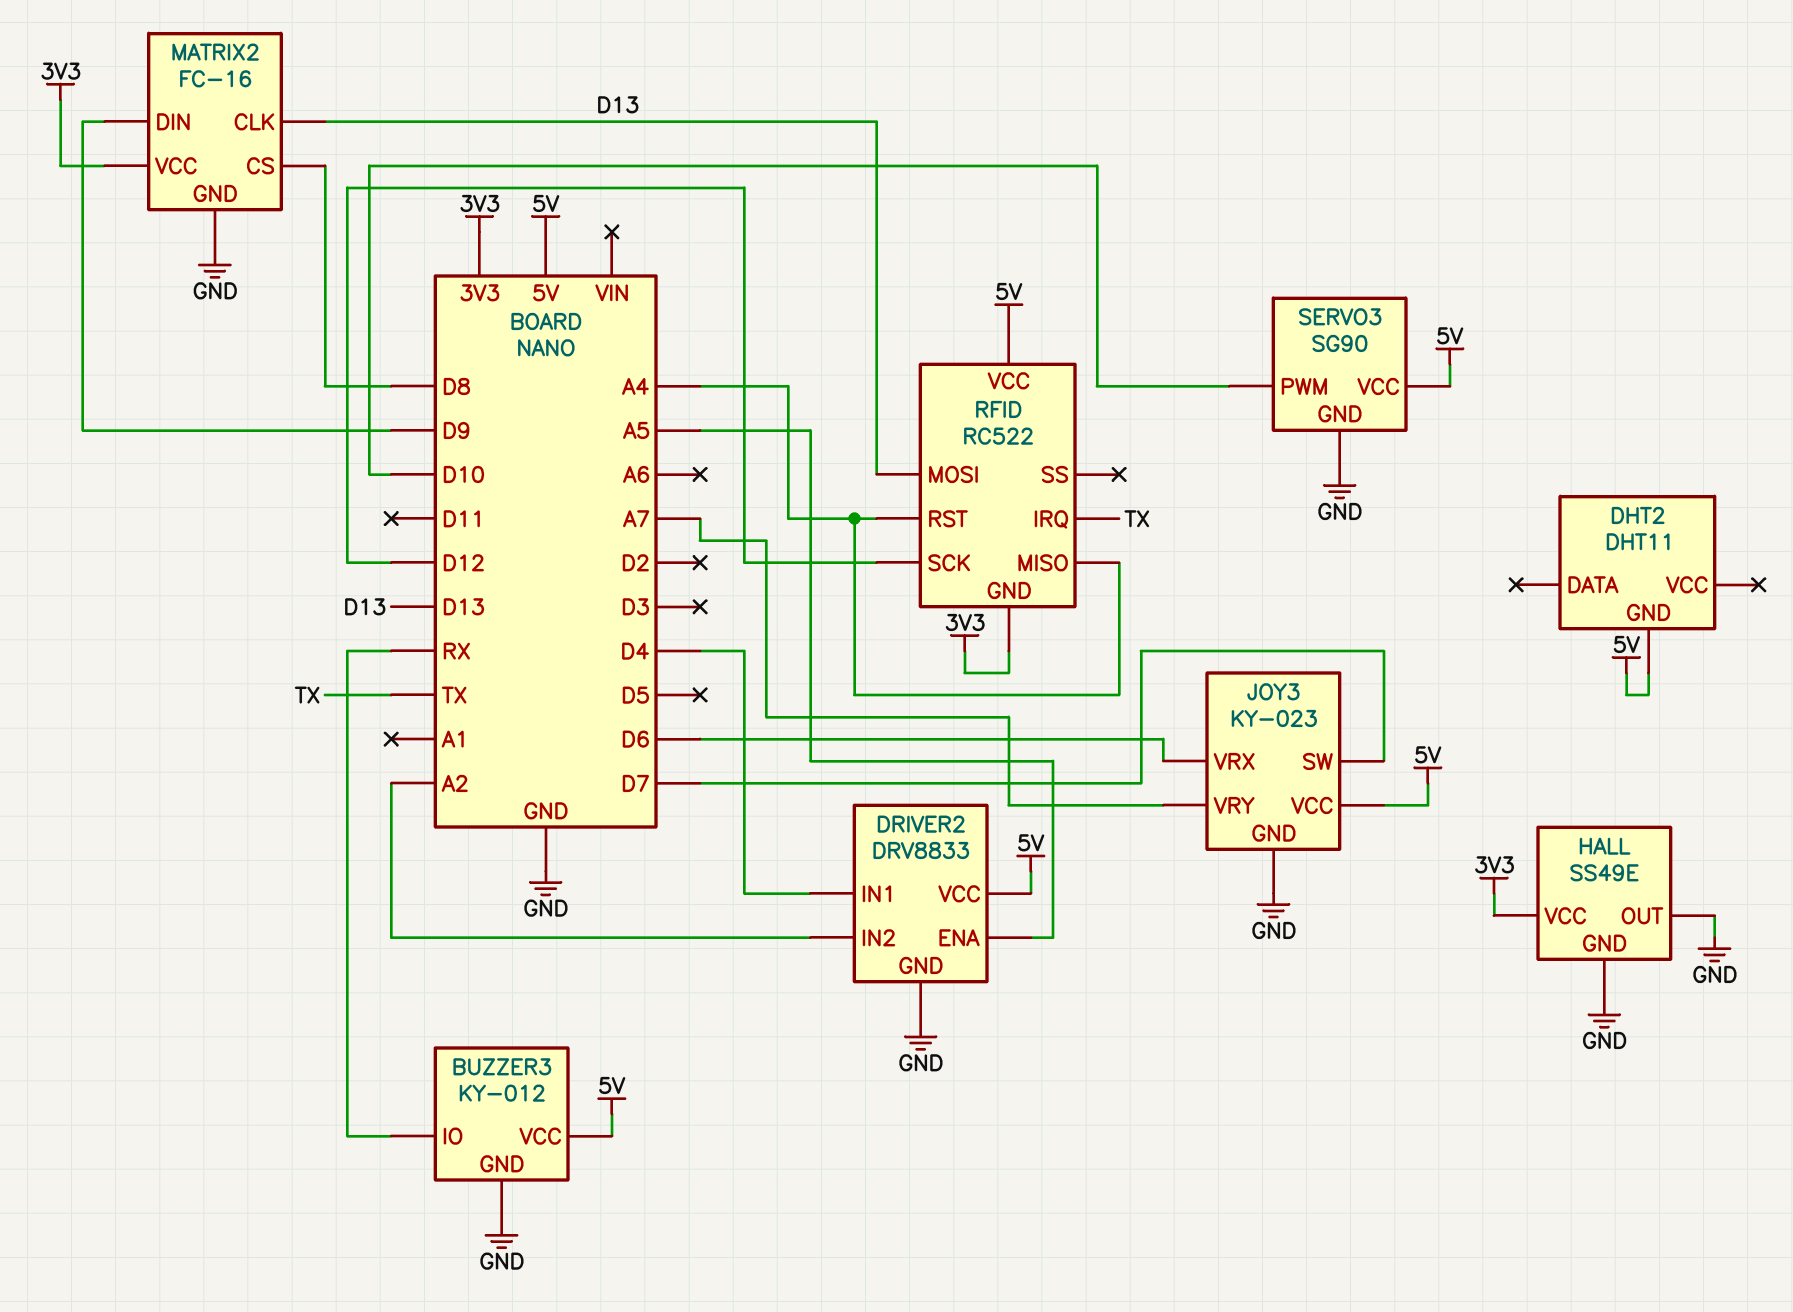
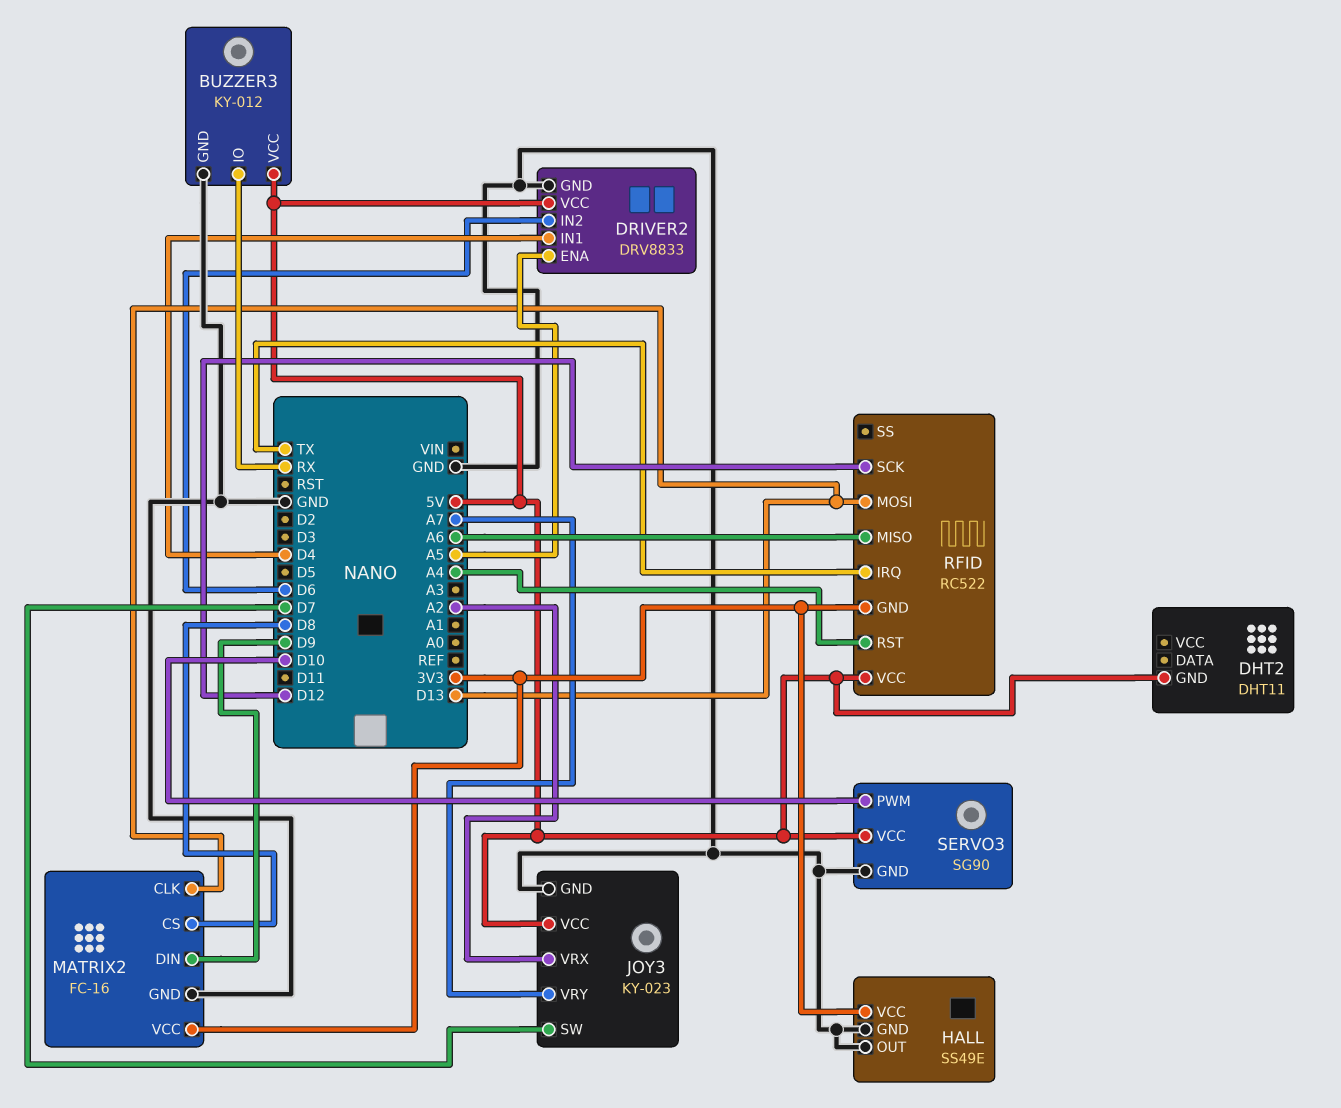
DRIVER2 pin IN2: A2 -> D6
JOY3 pin VRX: D6 -> A2
RFID pin MISO: A4 -> A6

